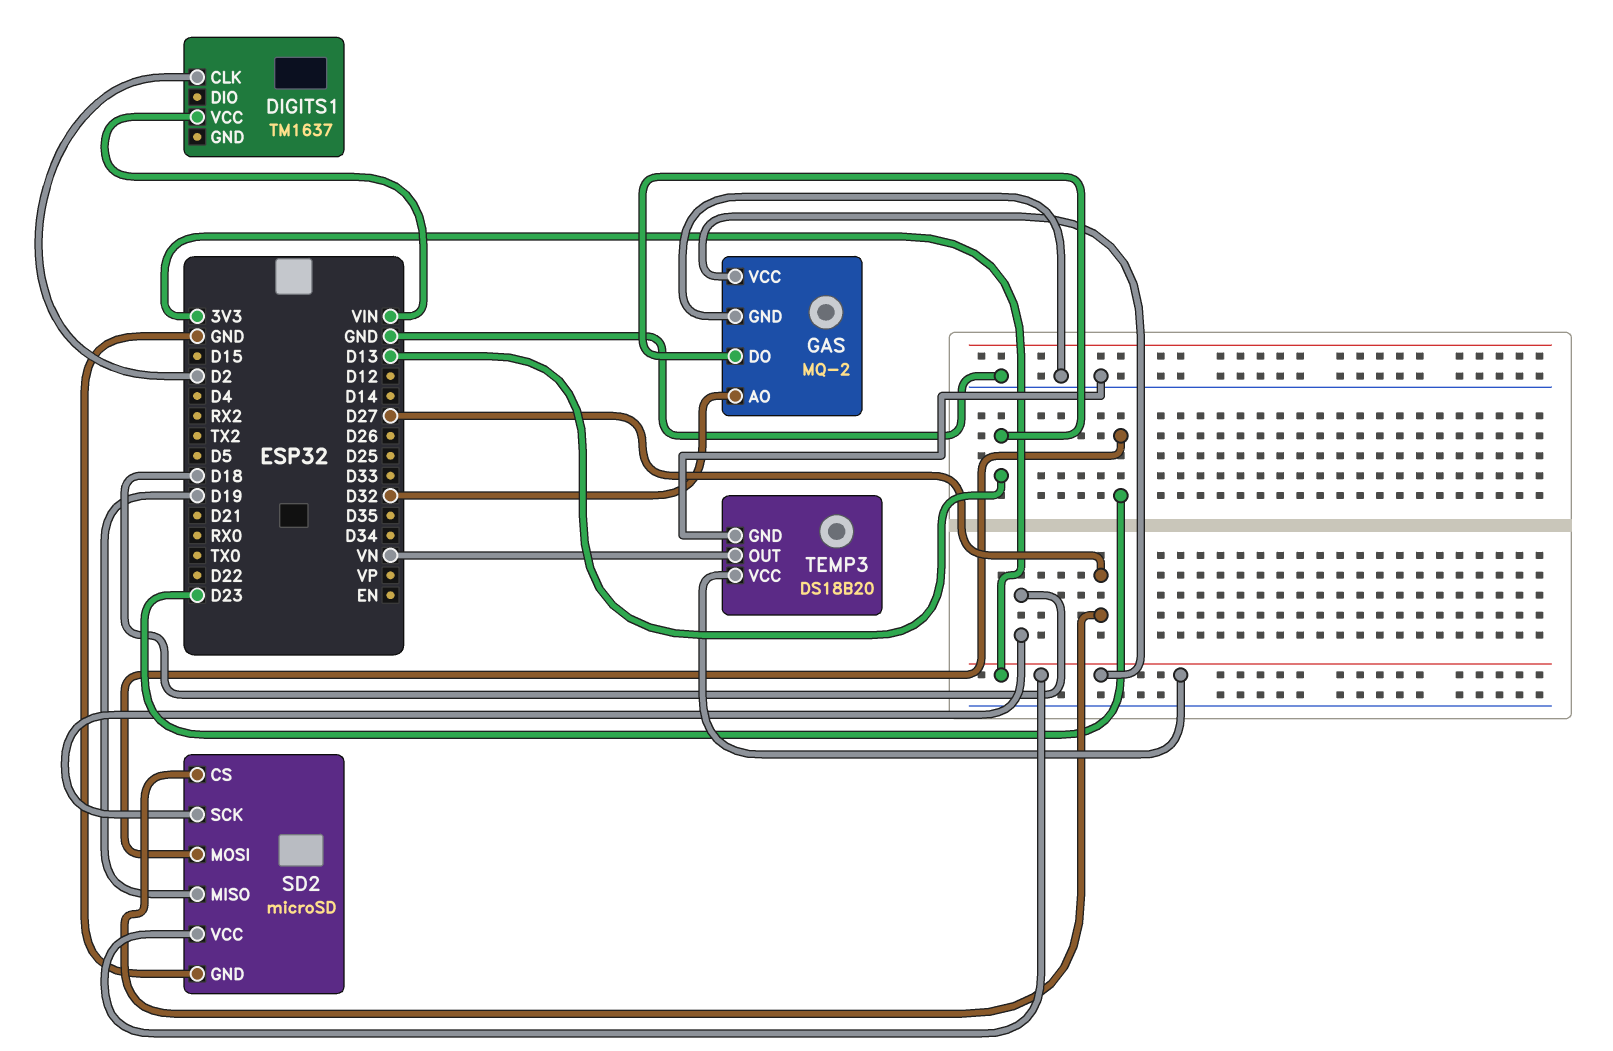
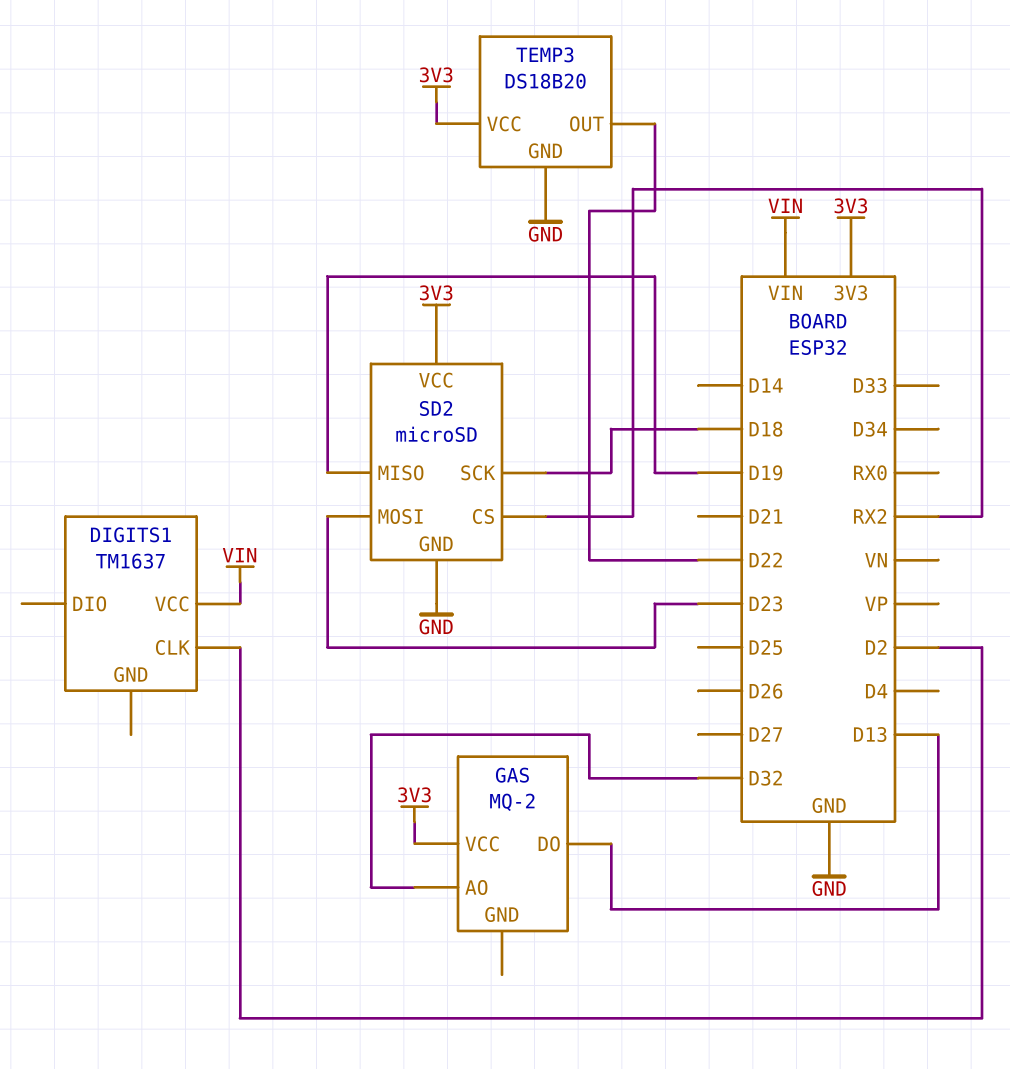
GAS pin GND: GND -> none
SD2 pin CS: D27 -> RX2
TEMP3 pin OUT: VN -> D22

